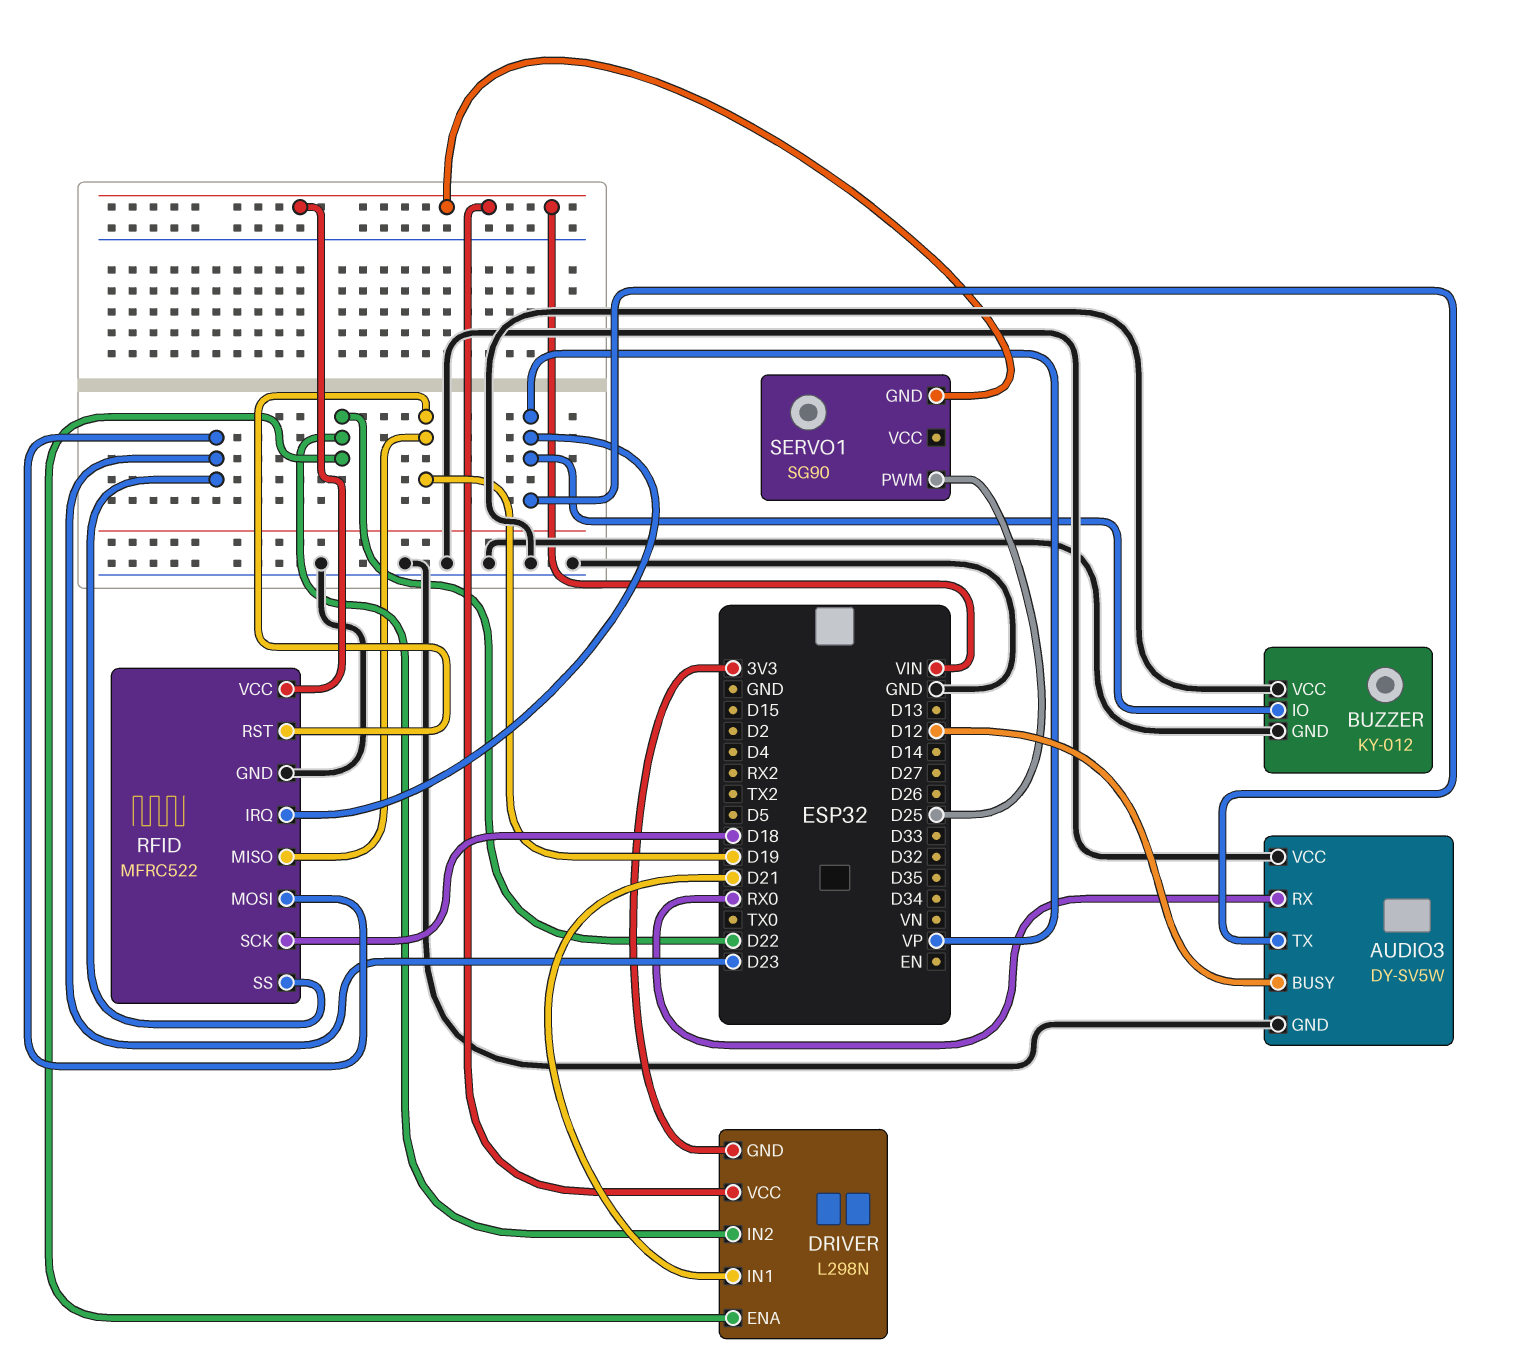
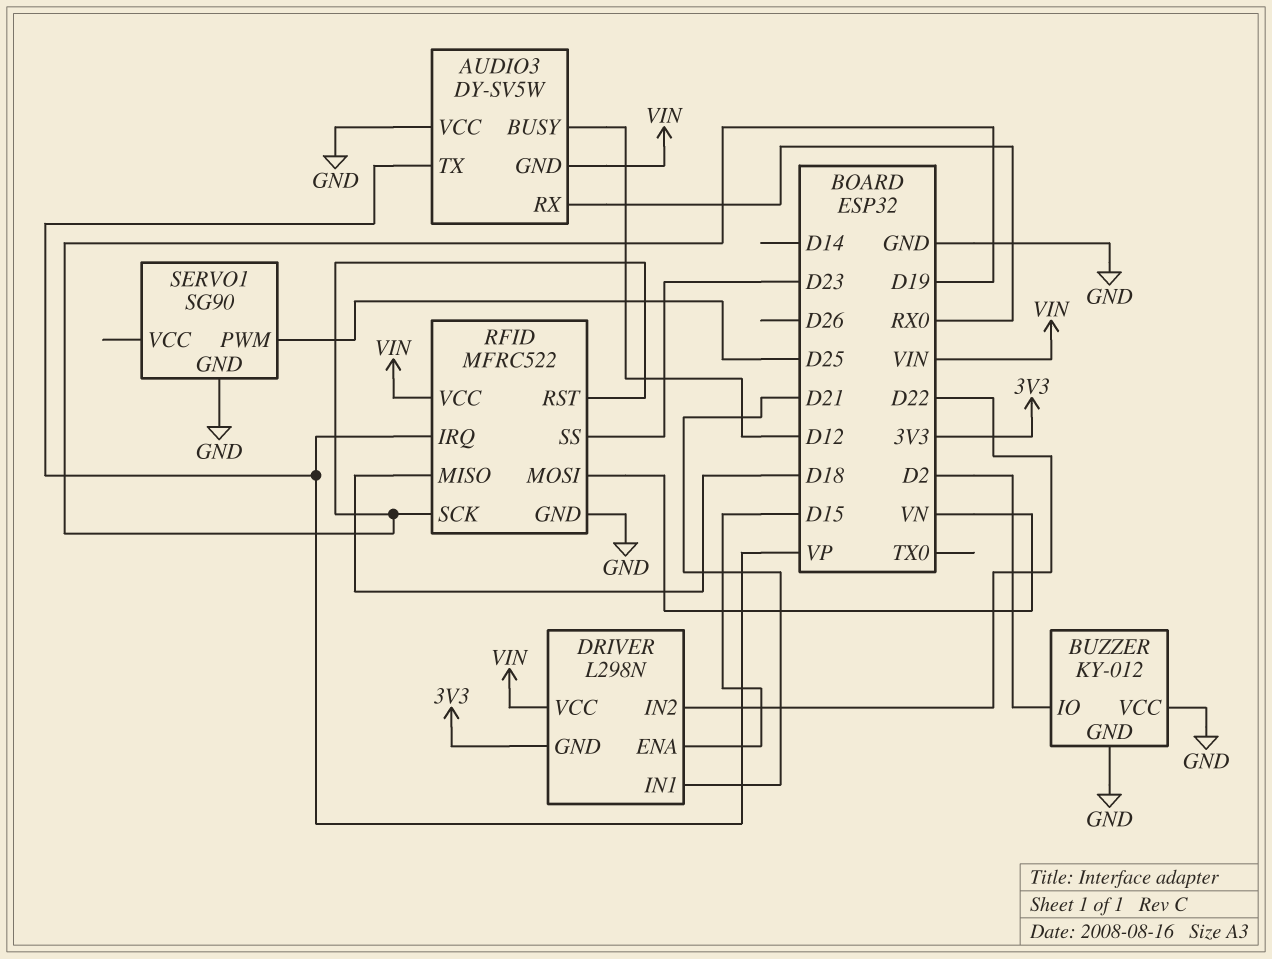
AUDIO3 pin GND: GND -> VIN
BUZZER pin IO: VP -> D2
DRIVER pin ENA: D22 -> D15
RFID pin MISO: D19 -> D18
RFID pin MOSI: D23 -> VN
RFID pin SCK: D18 -> D19
SERVO1 pin GND: VIN -> GND

